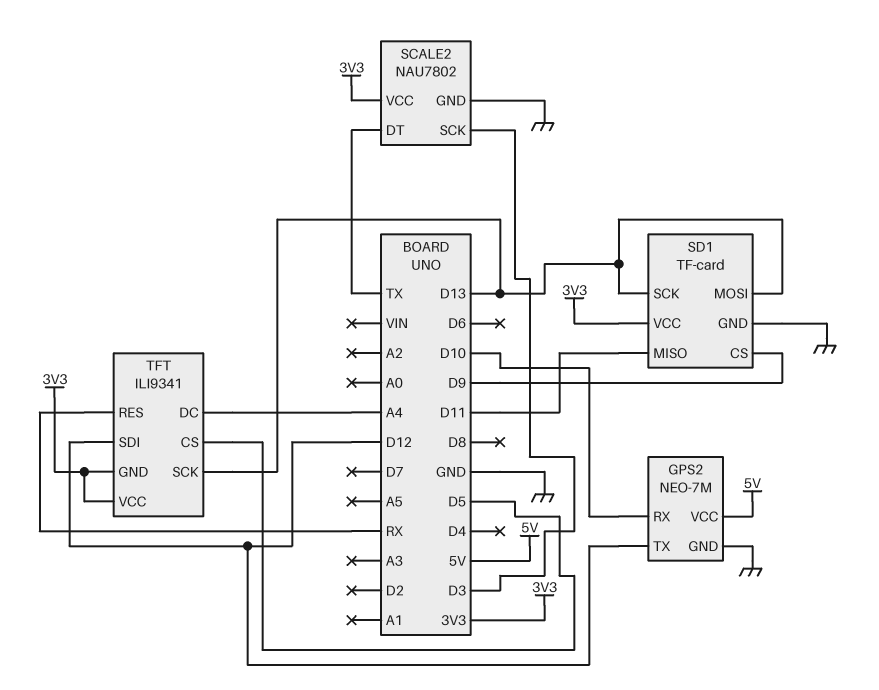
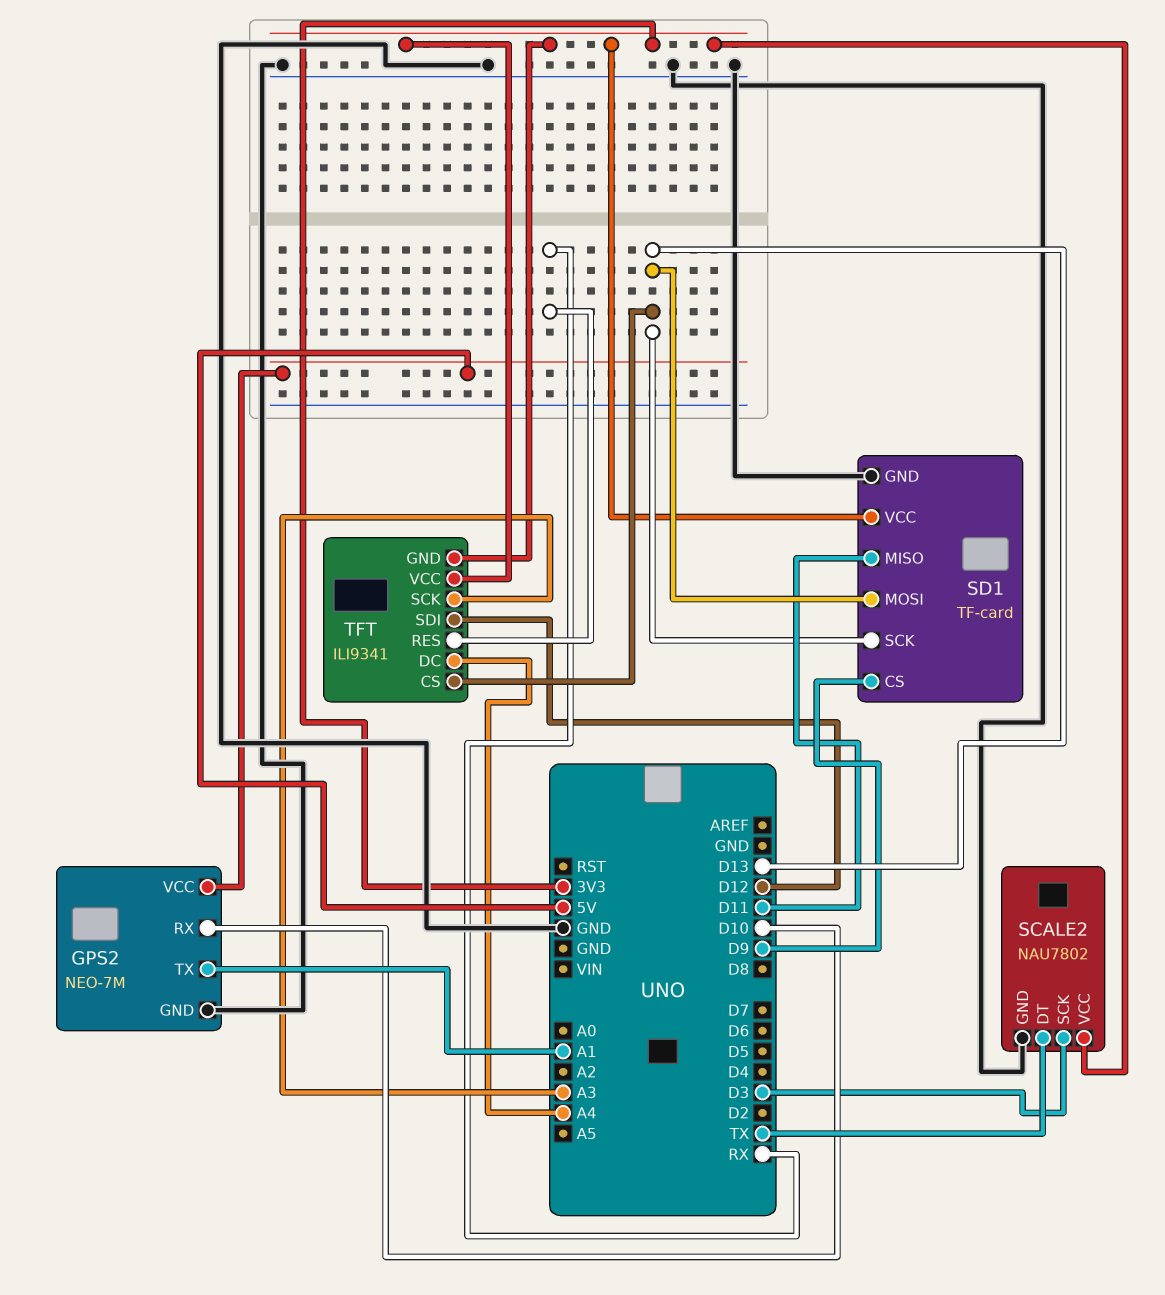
GPS2 pin TX: D12 -> A1
TFT pin CS: D5 -> D13
TFT pin SCK: D13 -> A3

